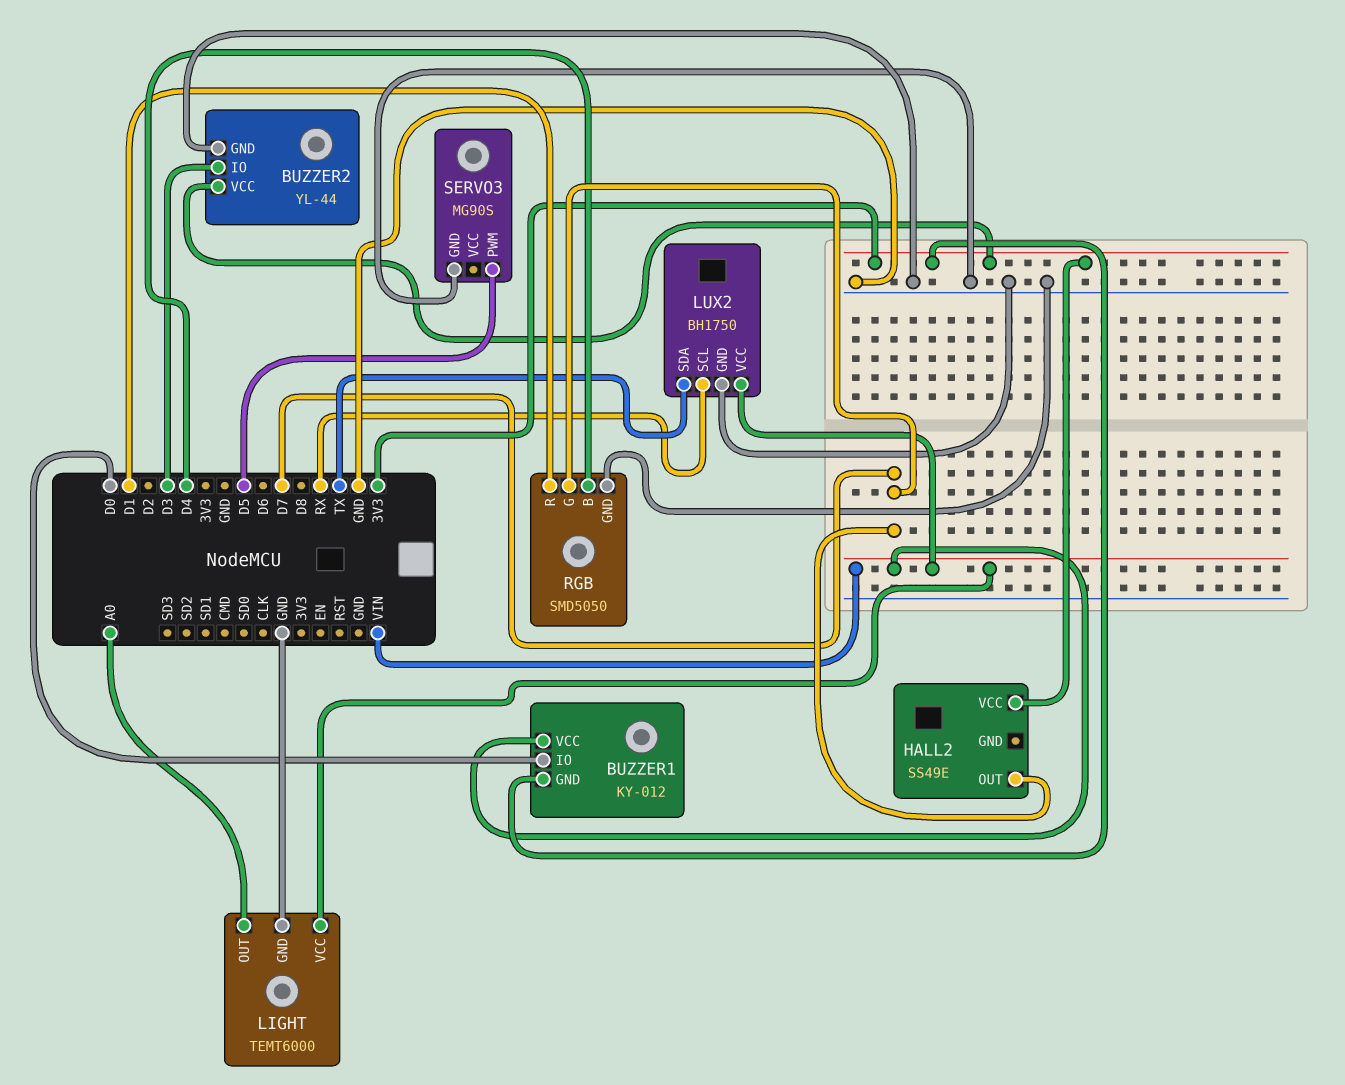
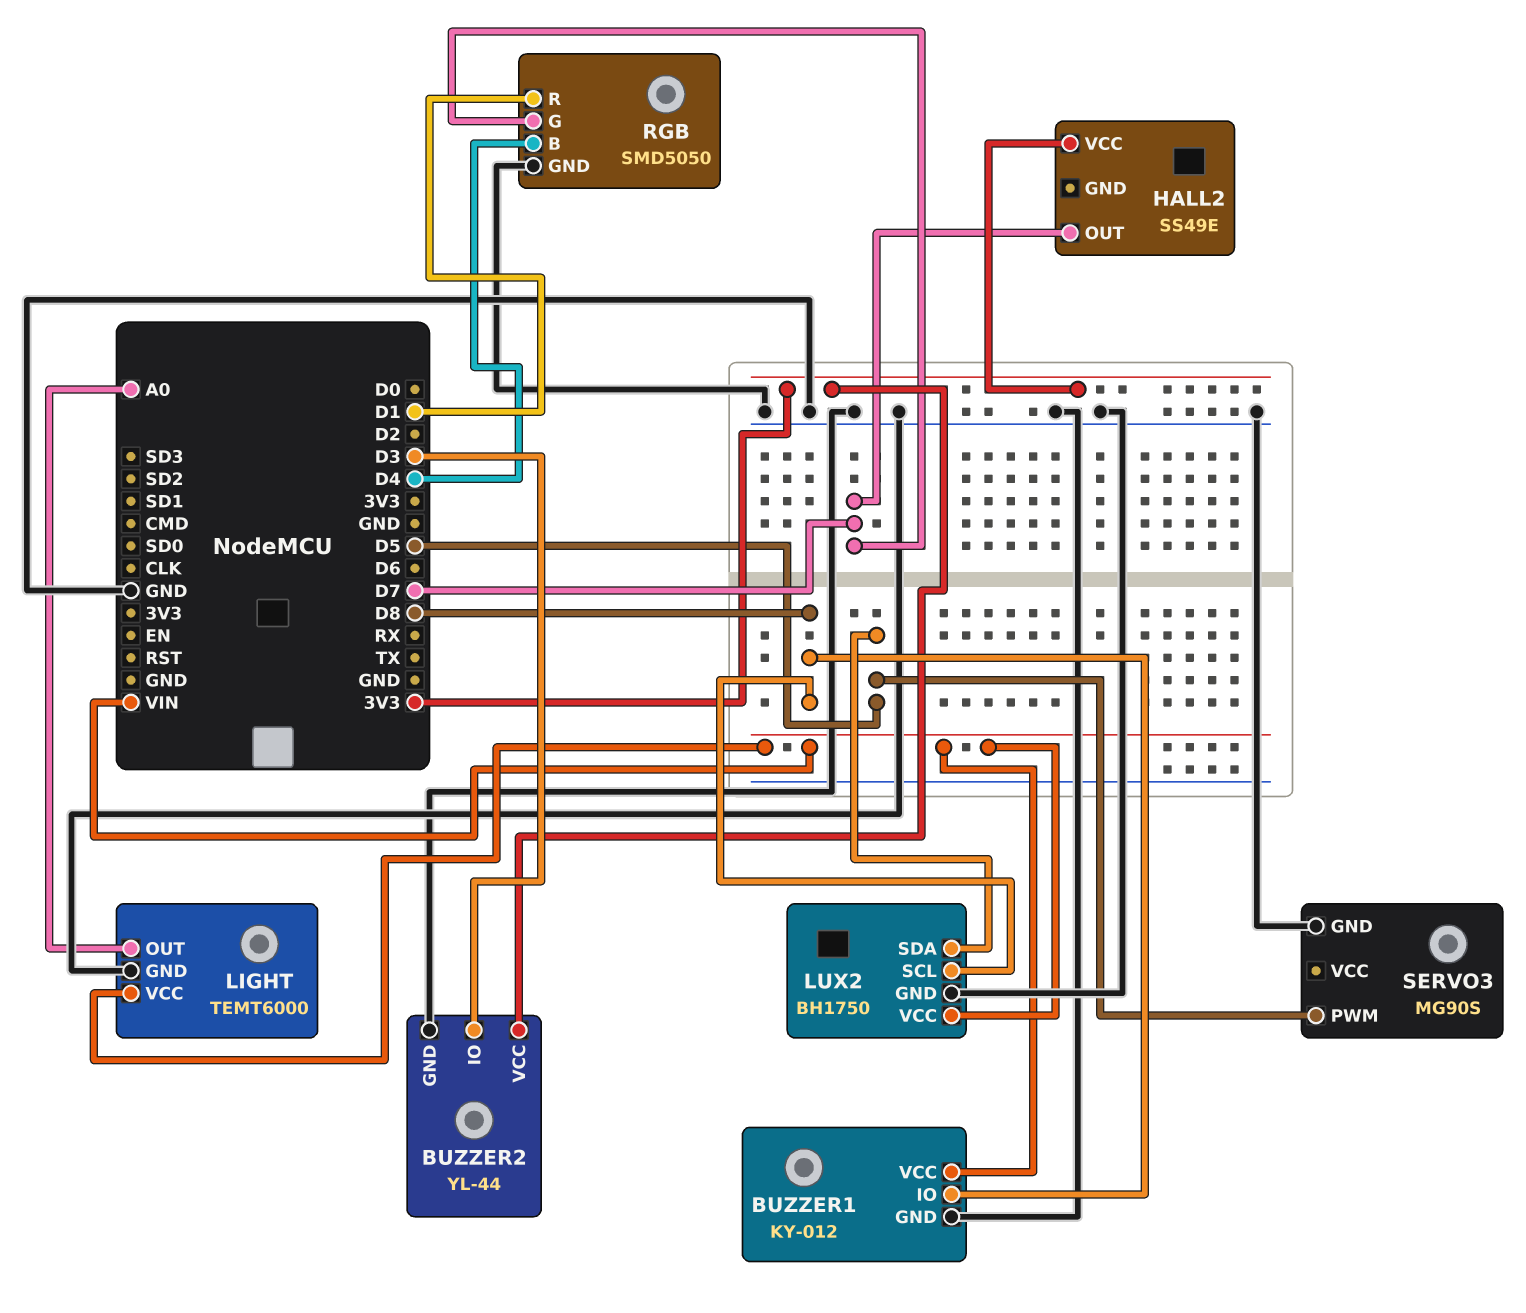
BUZZER1 pin GND: 3V3 -> GND
BUZZER1 pin IO: D0 -> D8
LUX2 pin SCL: RX -> D8
LUX2 pin SDA: TX -> D5

